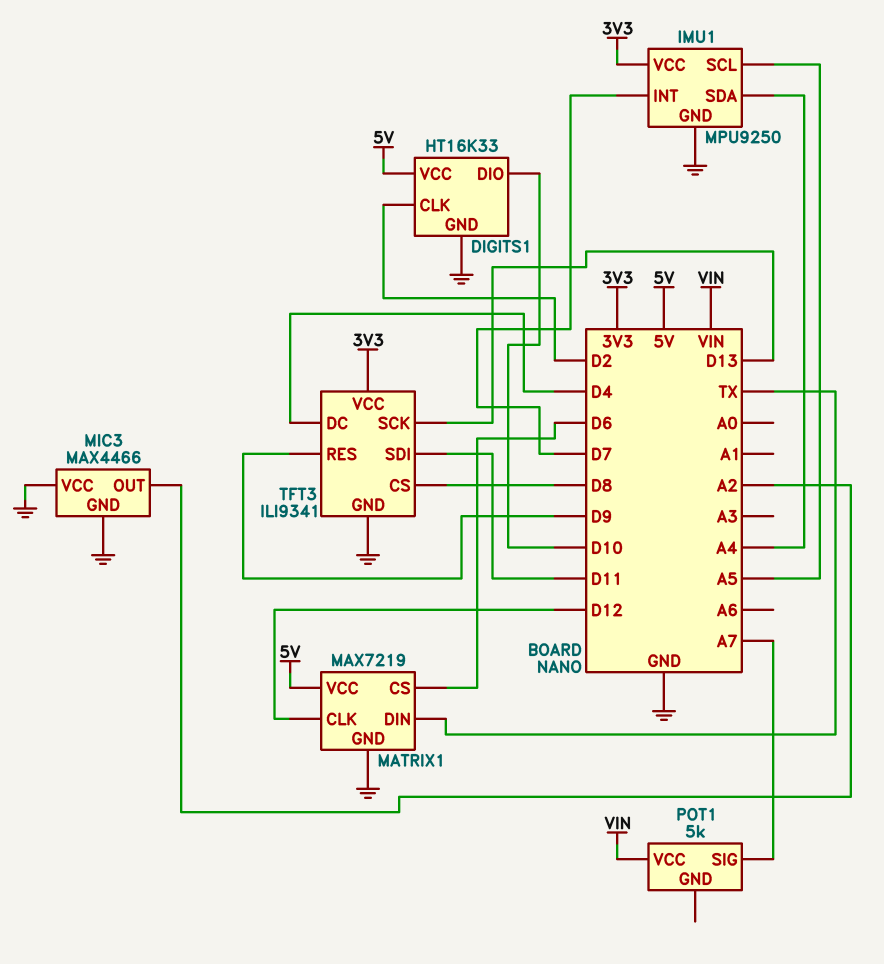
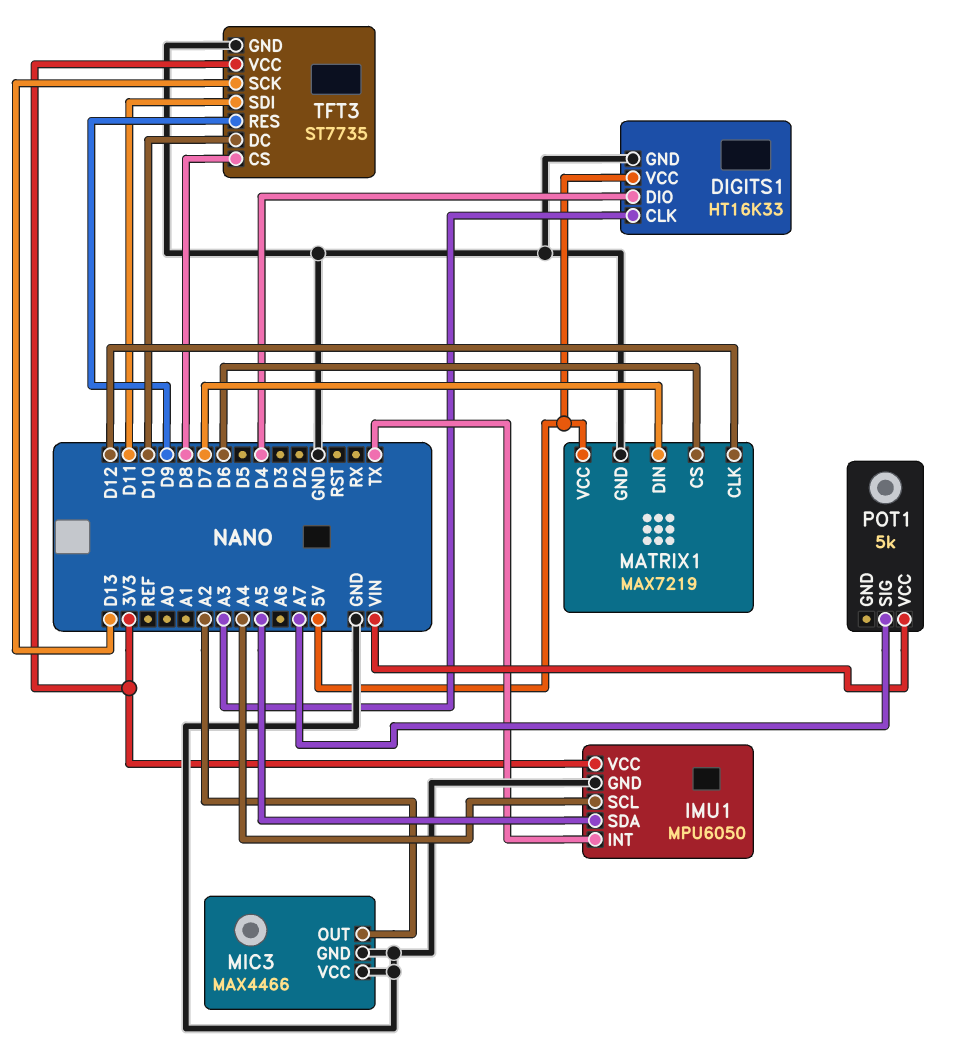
DIGITS1 pin CLK: D2 -> A3
DIGITS1 pin DIO: D10 -> D4
IMU1: MPU9250 -> MPU6050
IMU1 pin INT: D7 -> TX
IMU1 pin SCL: A5 -> A4
IMU1 pin SDA: A4 -> A5
MATRIX1 pin DIN: TX -> D7
TFT3: ILI9341 -> ST7735
TFT3 pin DC: D4 -> D10

